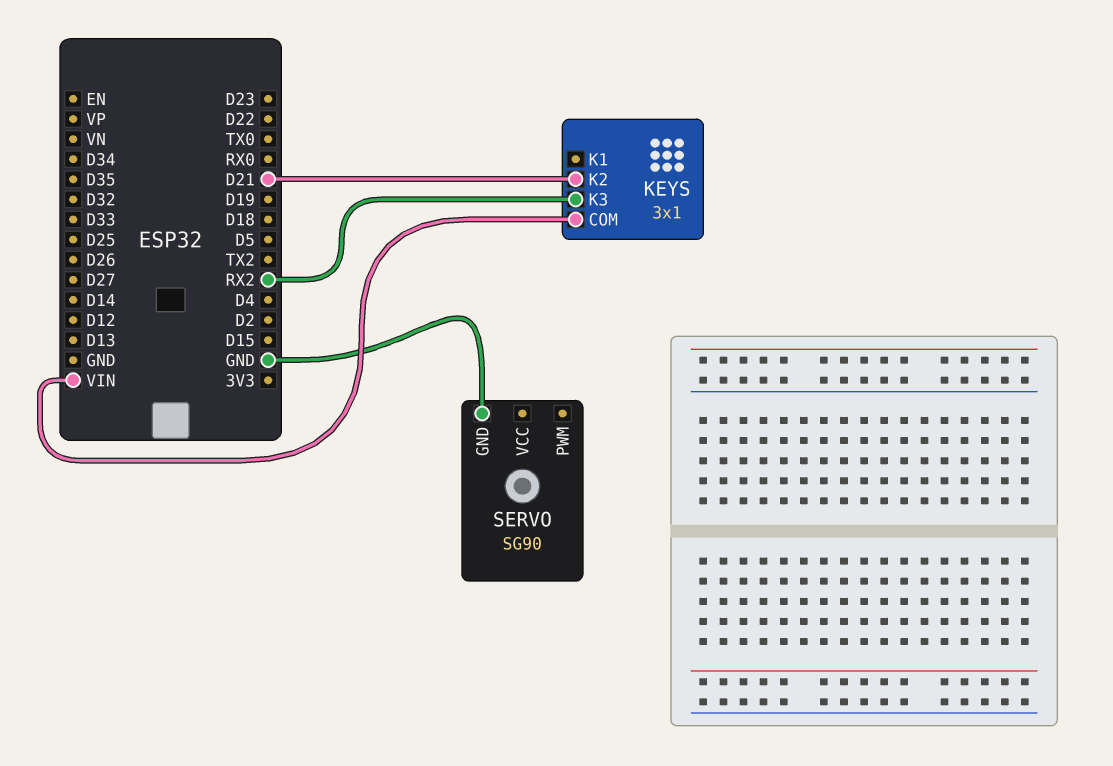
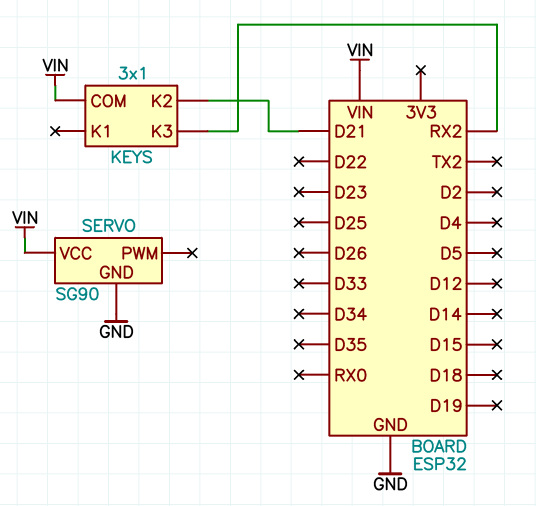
SERVO pin VCC: none -> VIN

